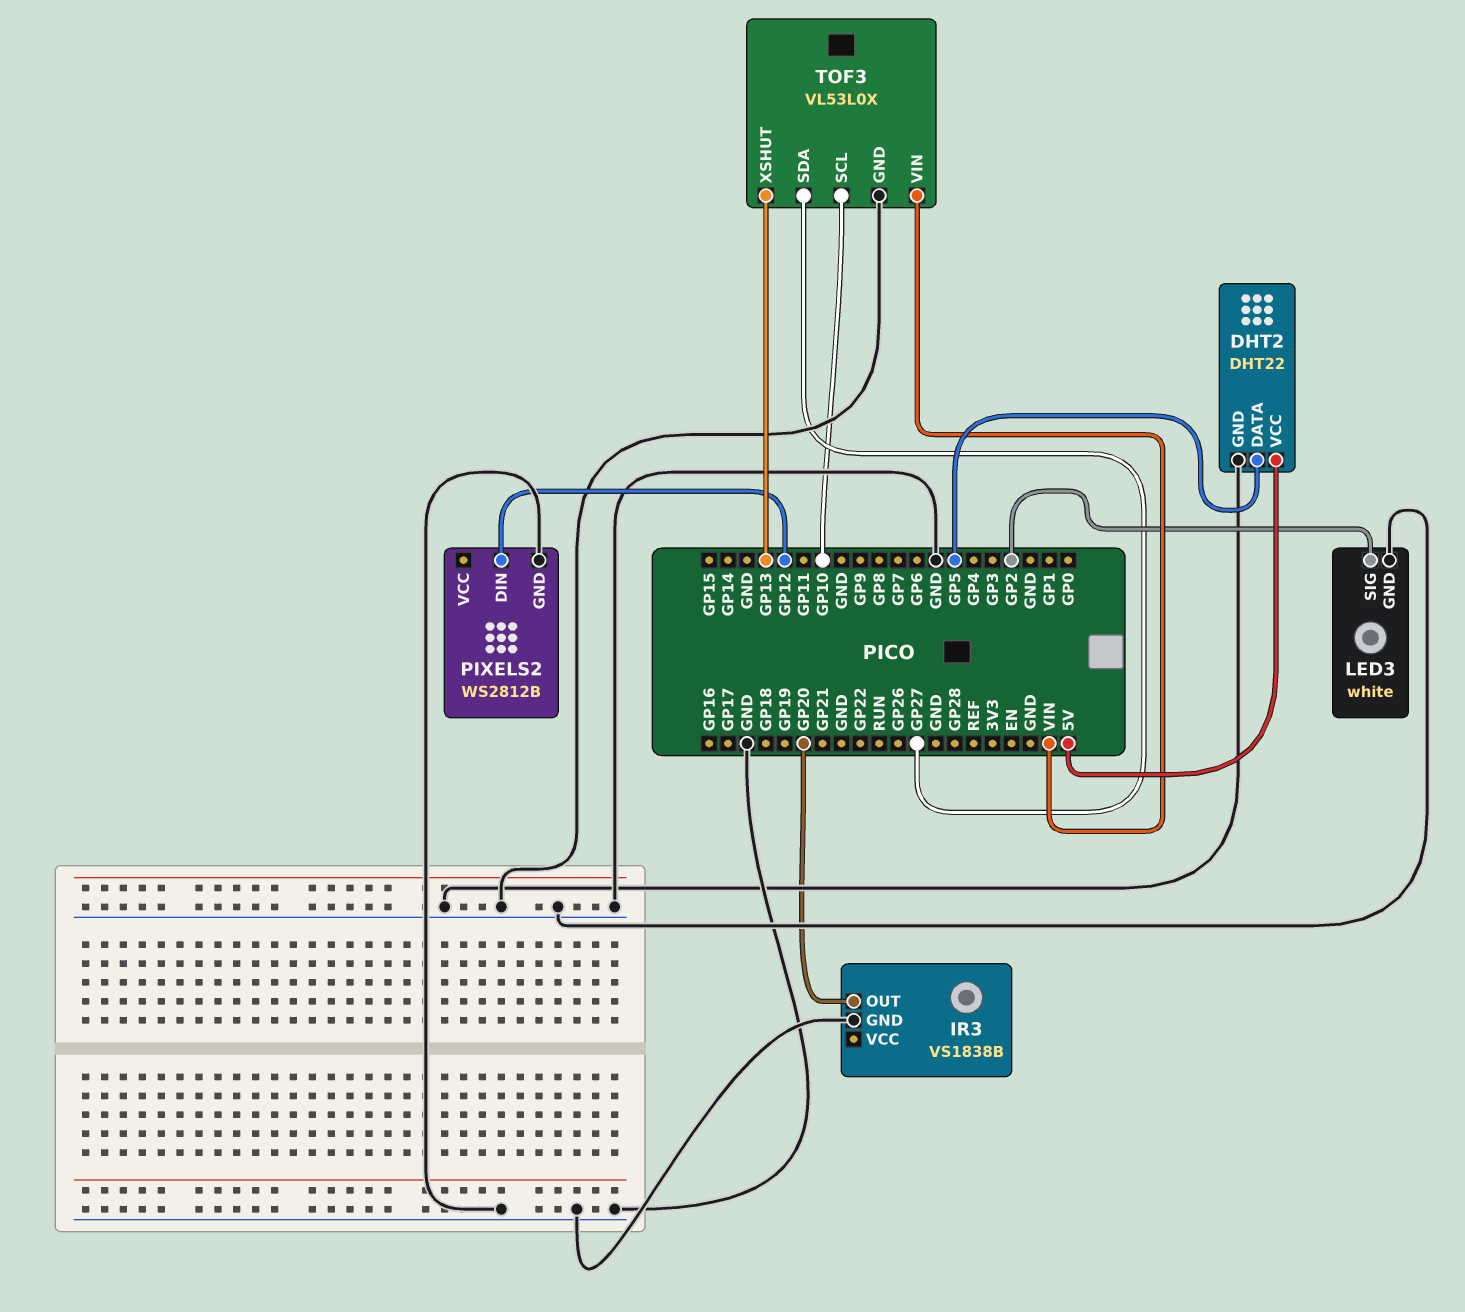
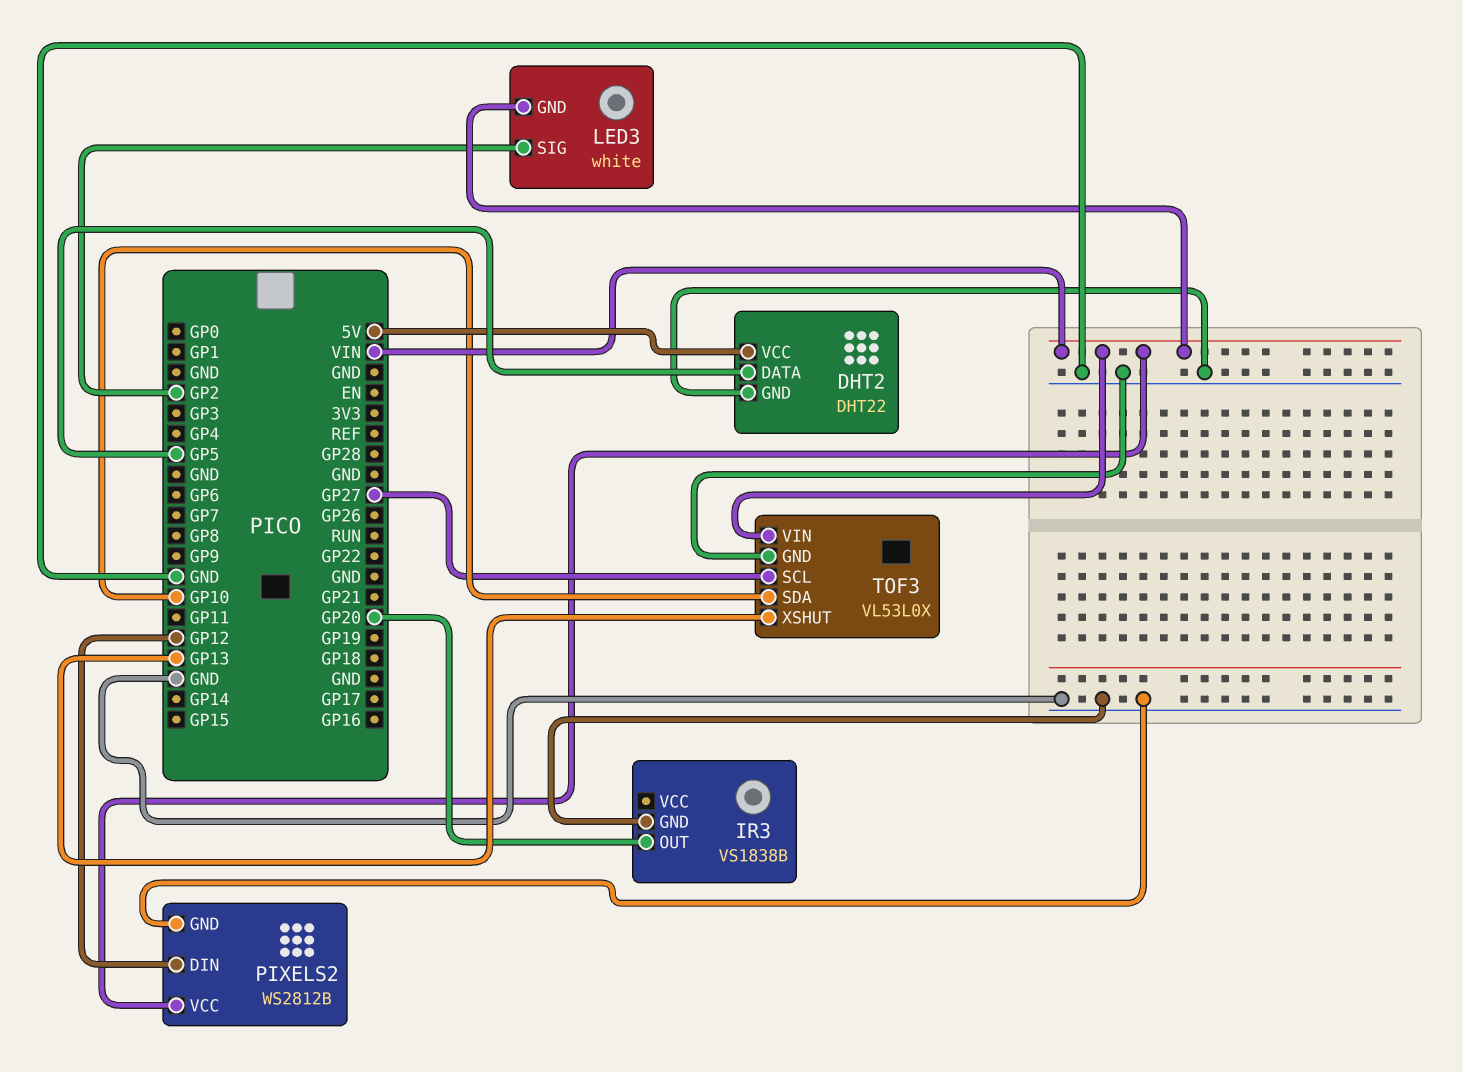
LED3 pin GND: GND -> VIN
PIXELS2 pin VCC: none -> VIN
TOF3 pin SCL: GP10 -> GP27
TOF3 pin SDA: GP27 -> GP10

